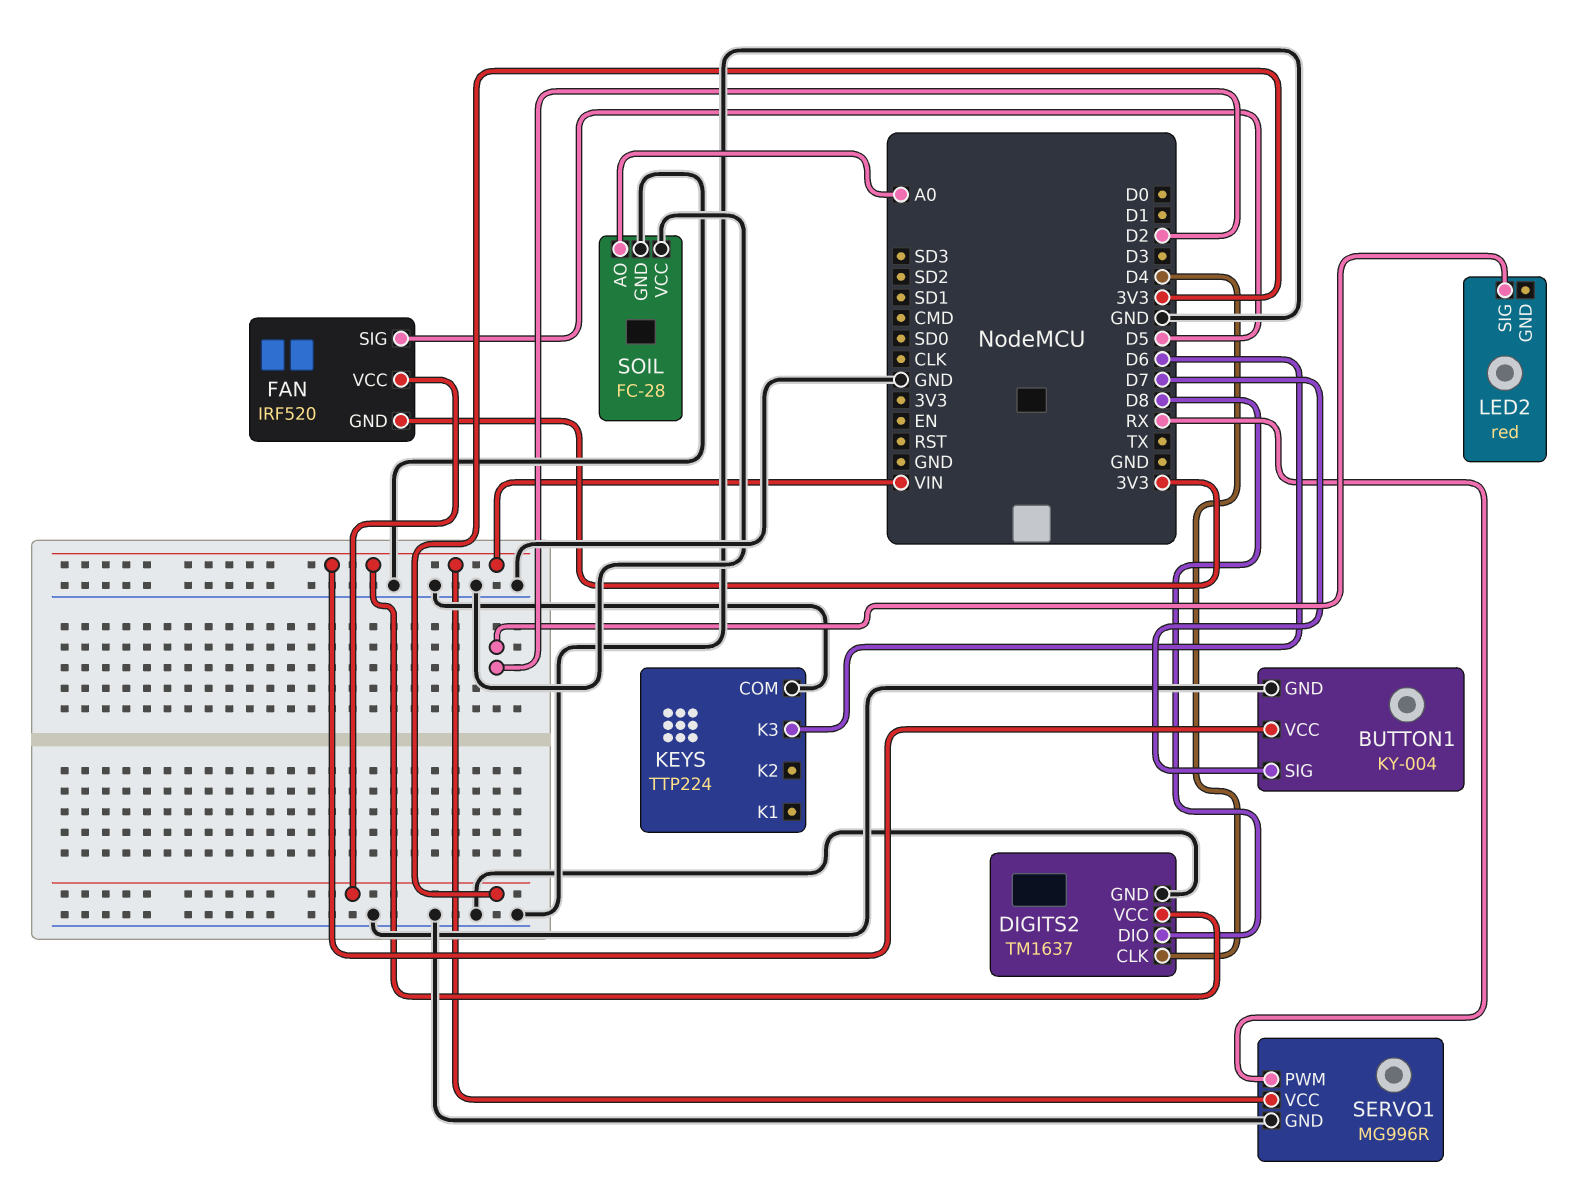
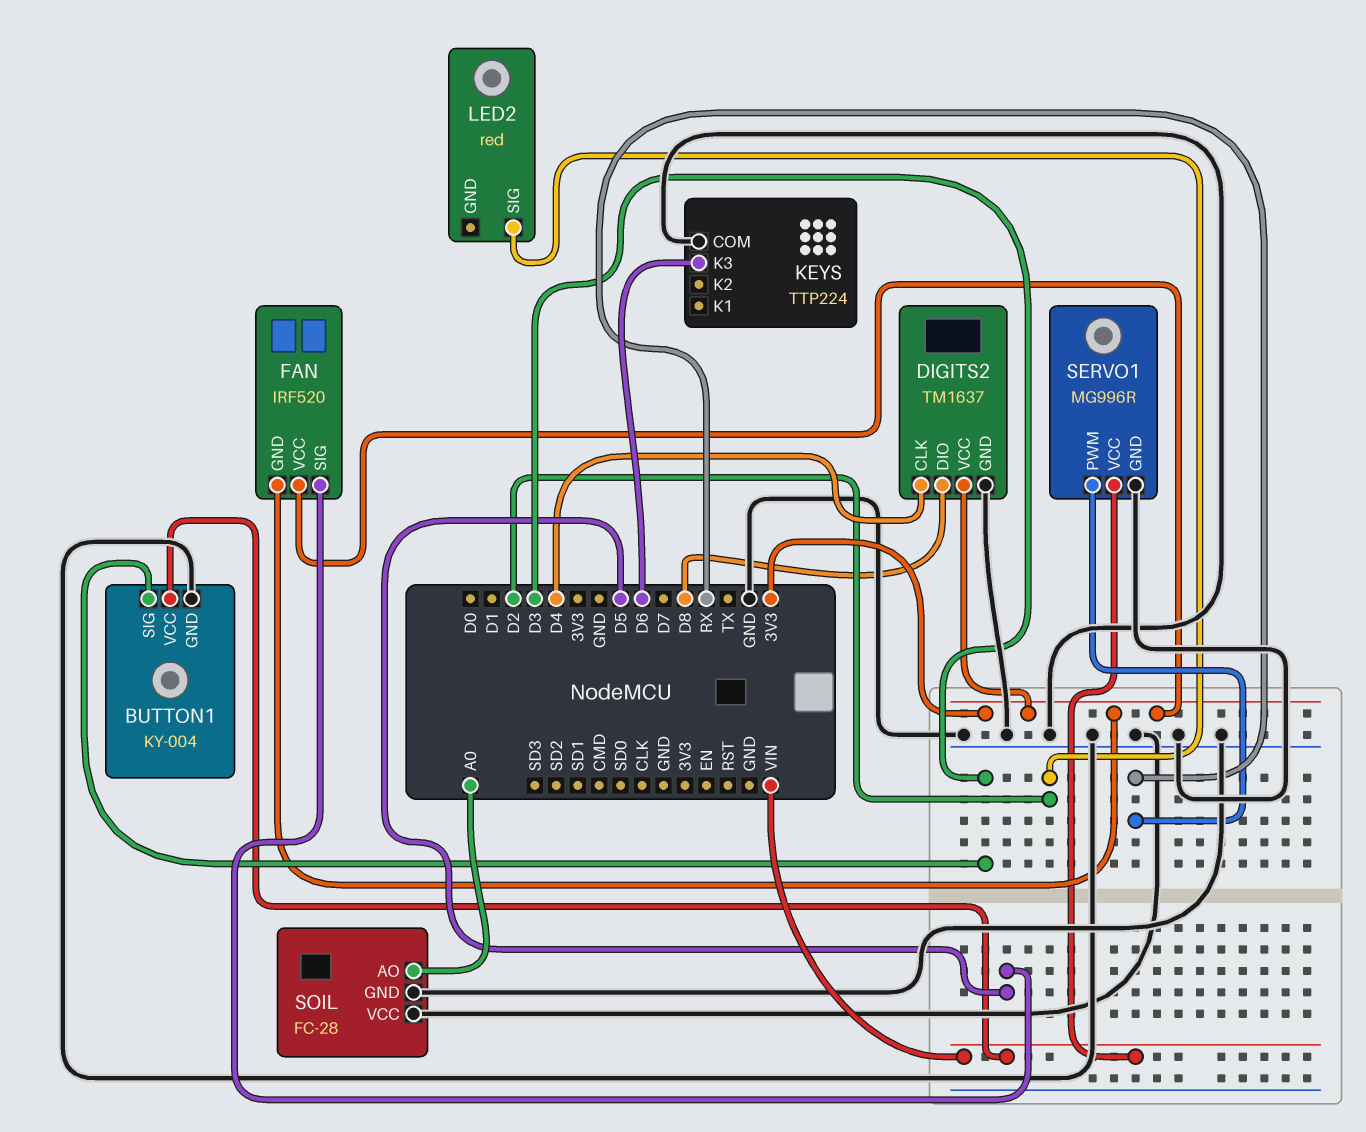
BUTTON1 pin SIG: D7 -> D3
DIGITS2 pin VCC: VIN -> 3V3

